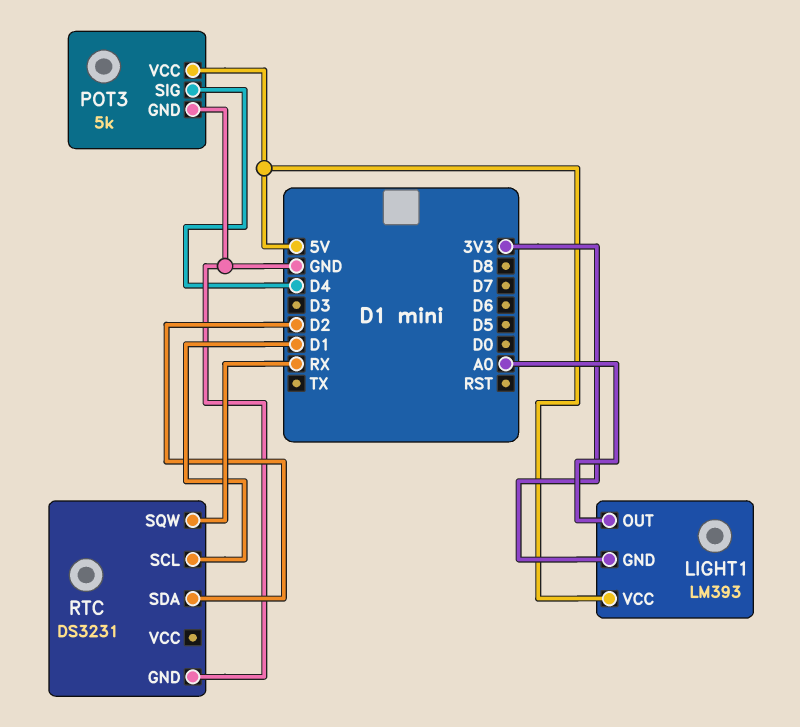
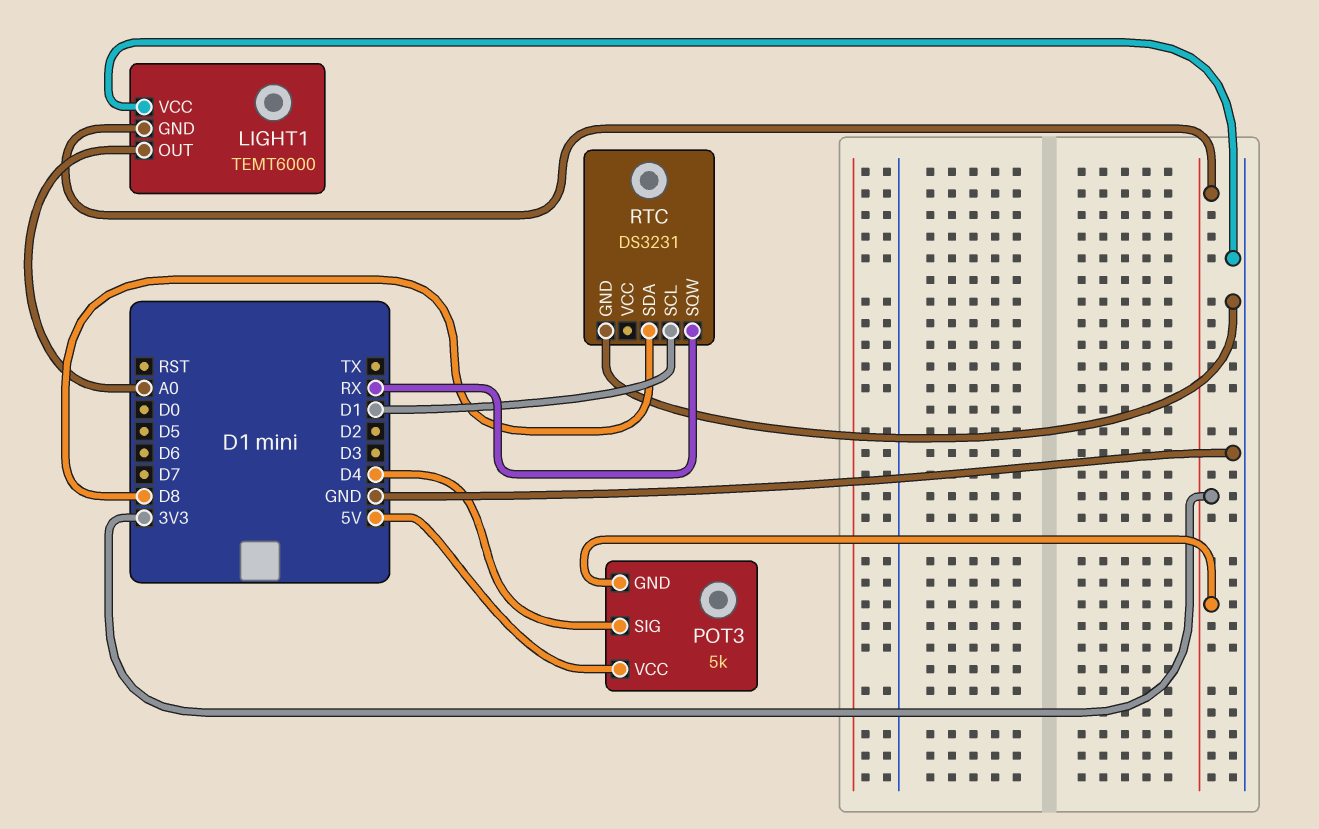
LIGHT1: LM393 -> TEMT6000
LIGHT1 pin VCC: 5V -> GND
POT3 pin GND: GND -> 3V3
RTC pin SDA: D2 -> D8

